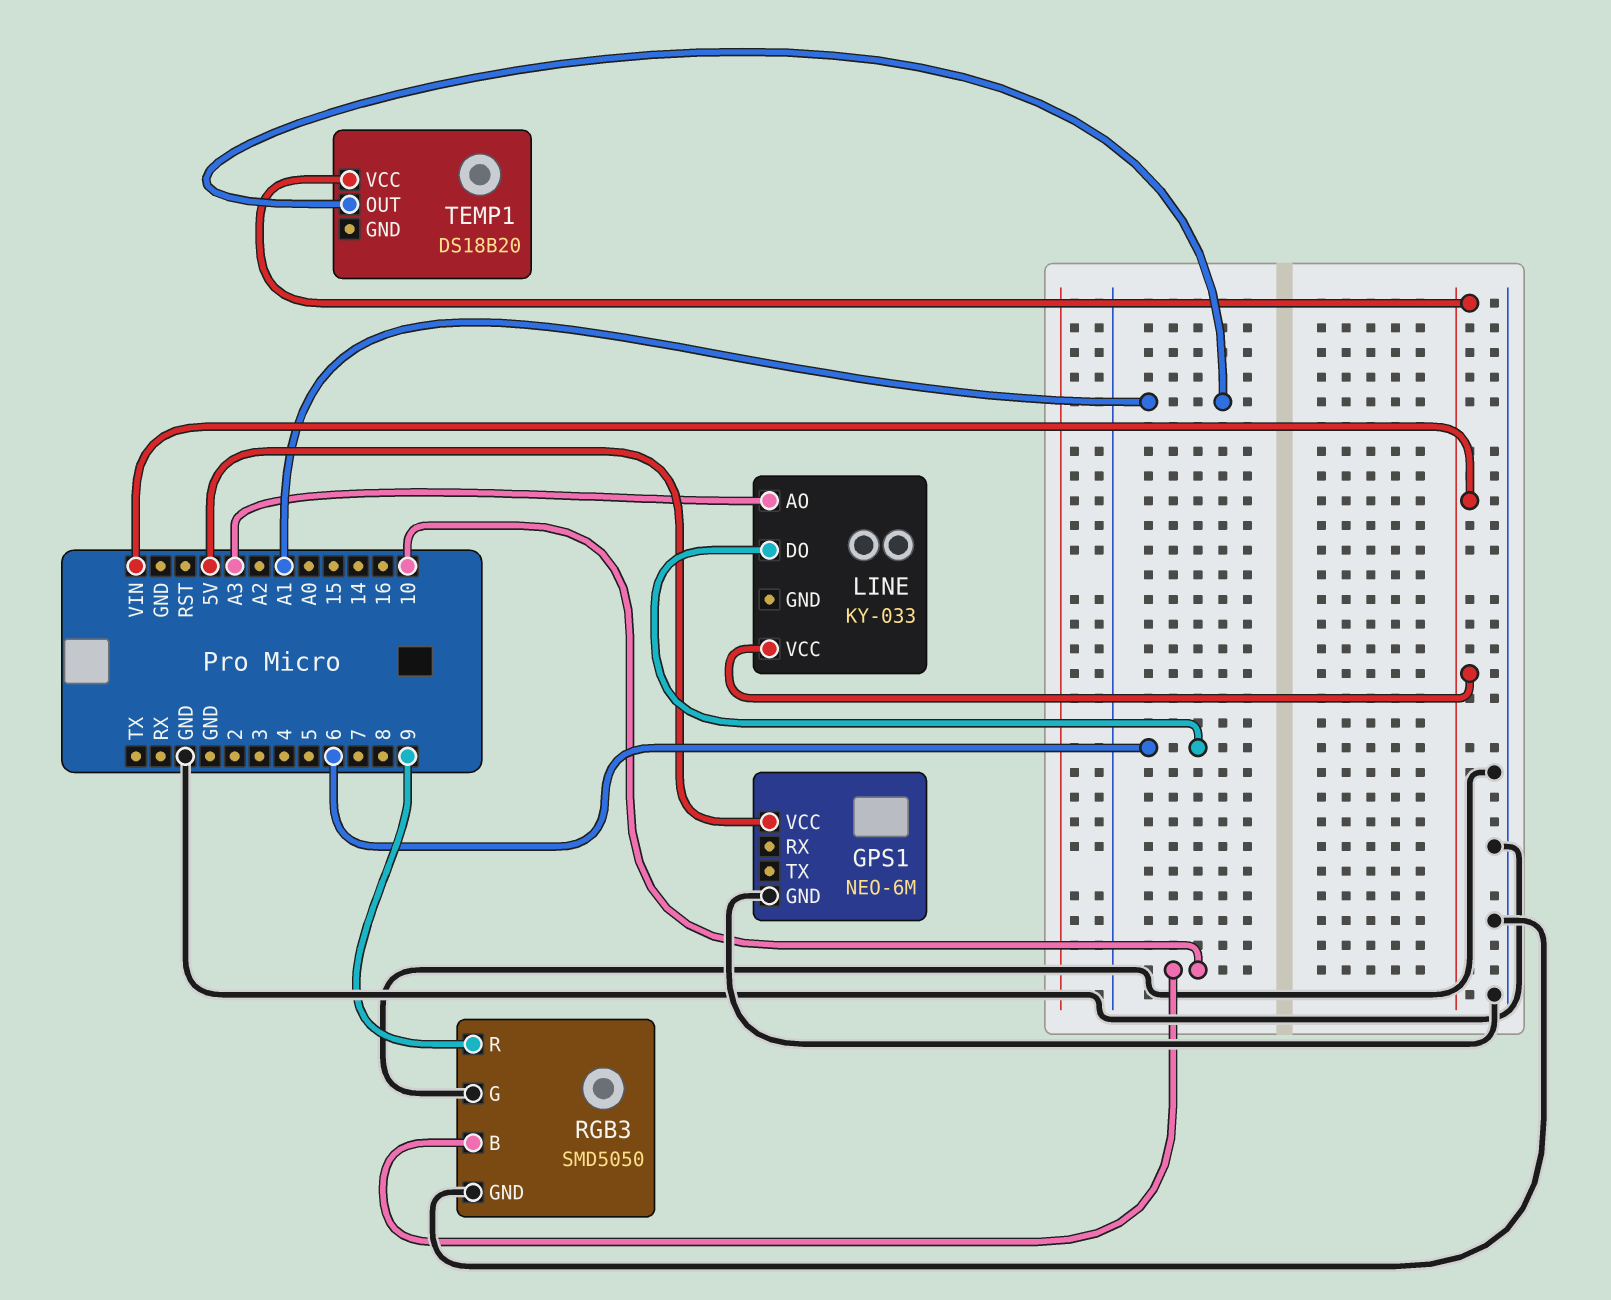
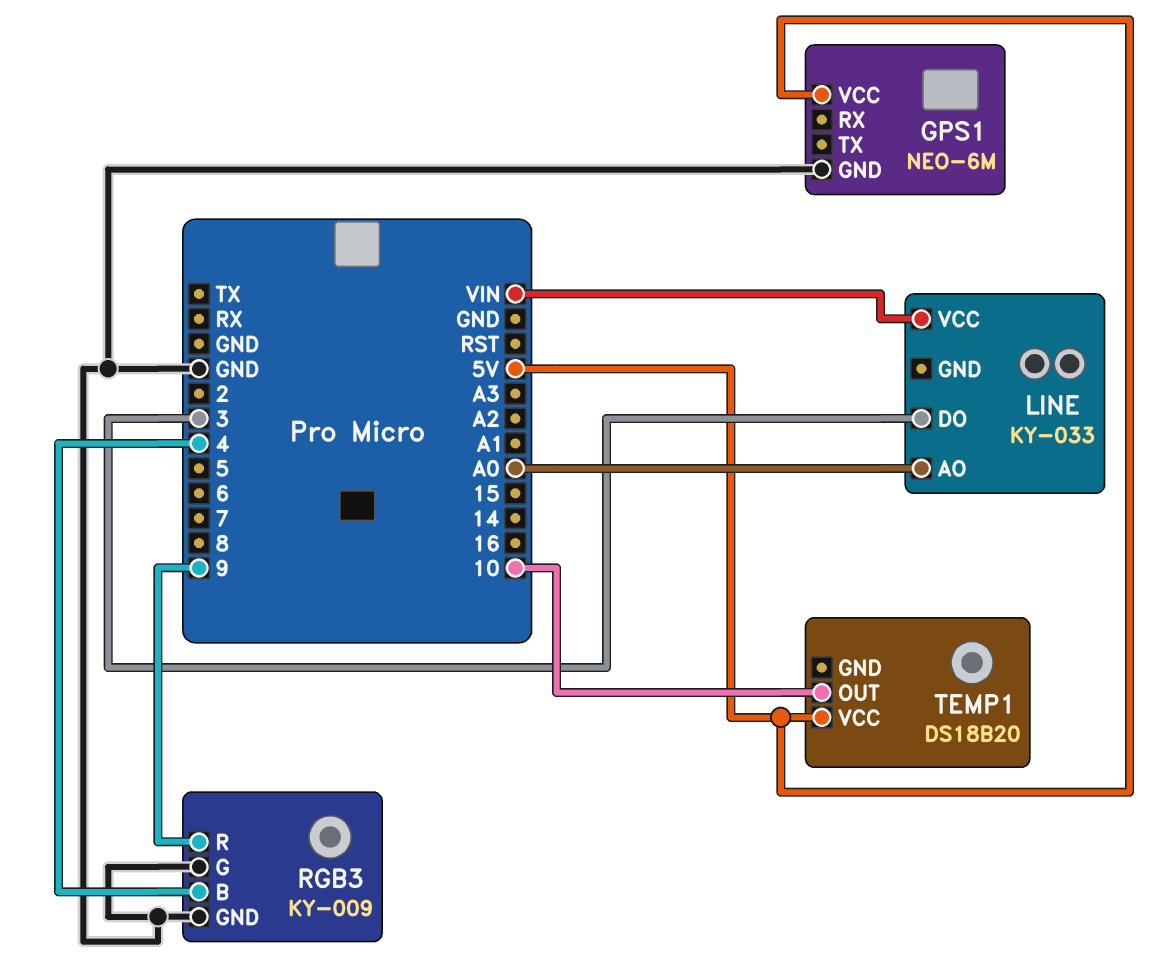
LINE pin AO: A3 -> A0
LINE pin DO: 6 -> 3
RGB3: SMD5050 -> KY-009
RGB3 pin B: 10 -> 4
TEMP1 pin OUT: A1 -> 10
TEMP1 pin VCC: VIN -> 5V

